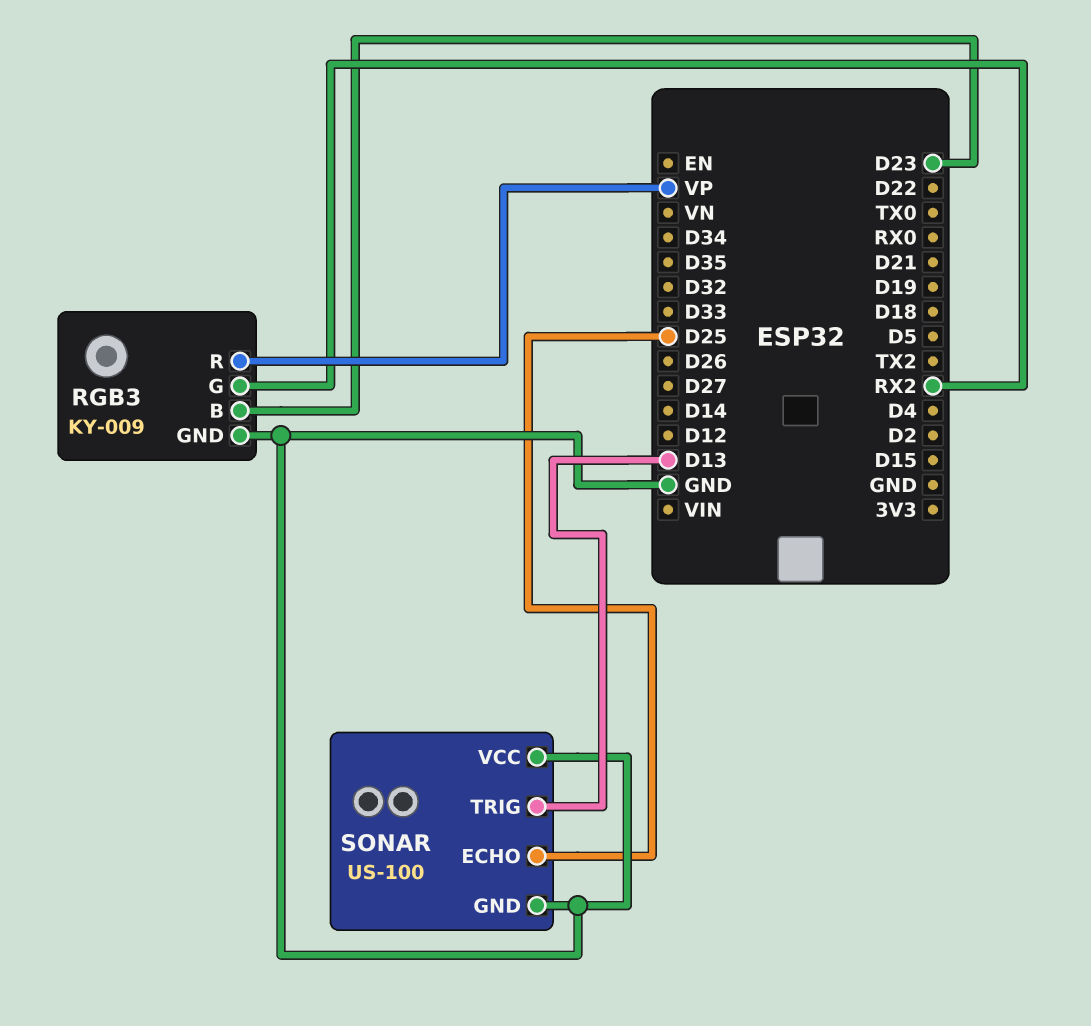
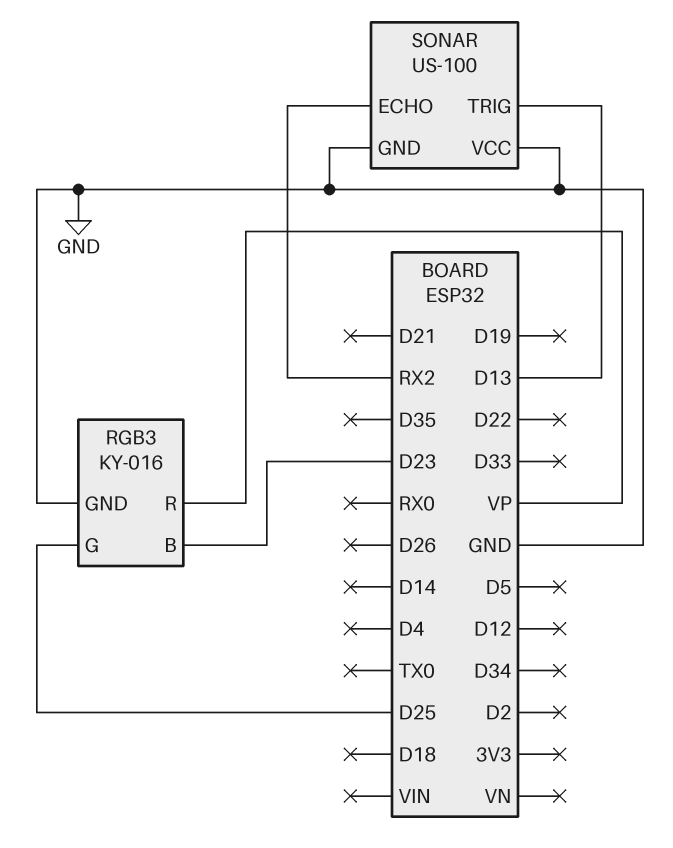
RGB3: KY-009 -> KY-016
RGB3 pin G: RX2 -> D25
SONAR pin ECHO: D25 -> RX2

